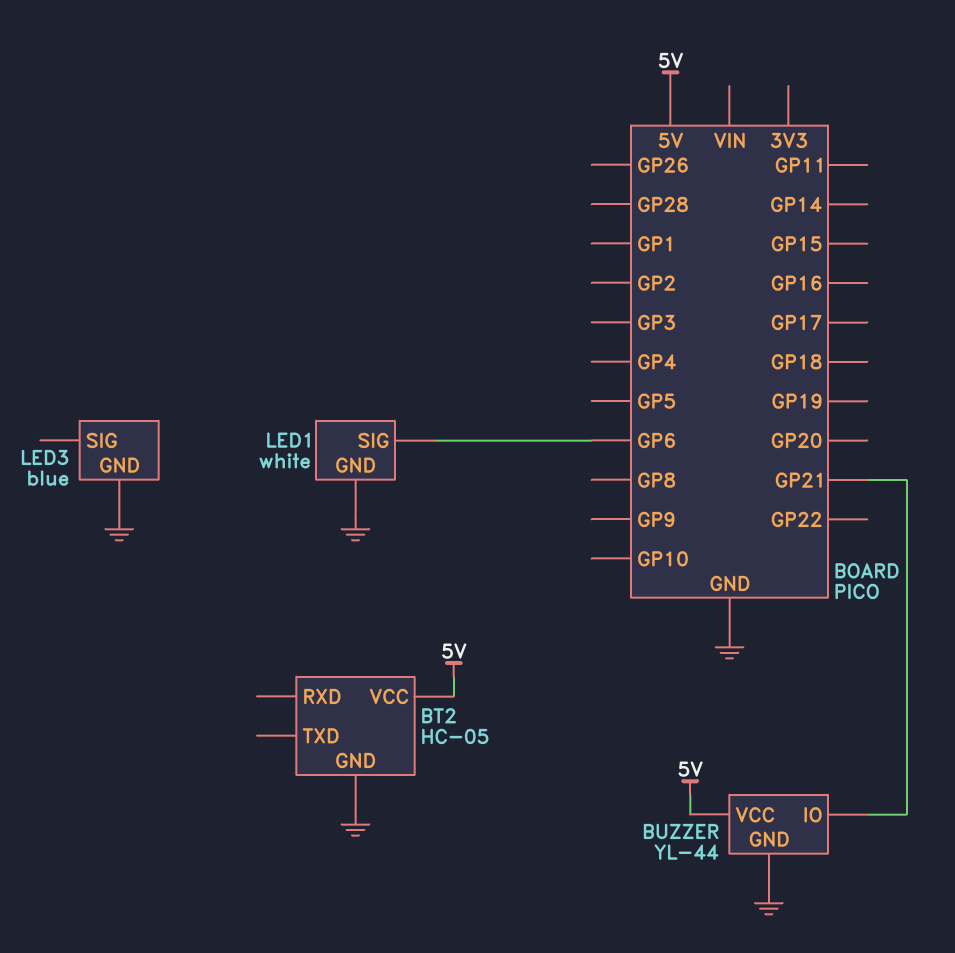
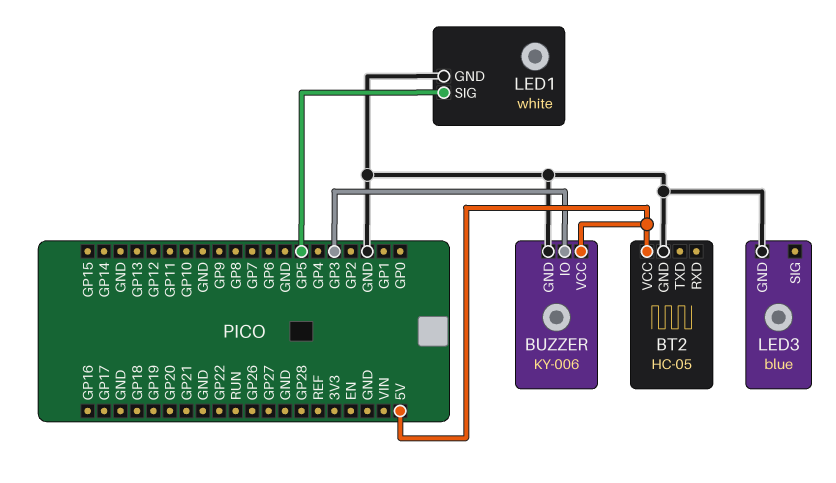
BUZZER: YL-44 -> KY-006
BUZZER pin IO: GP21 -> GP3
LED1 pin SIG: GP6 -> GP5

